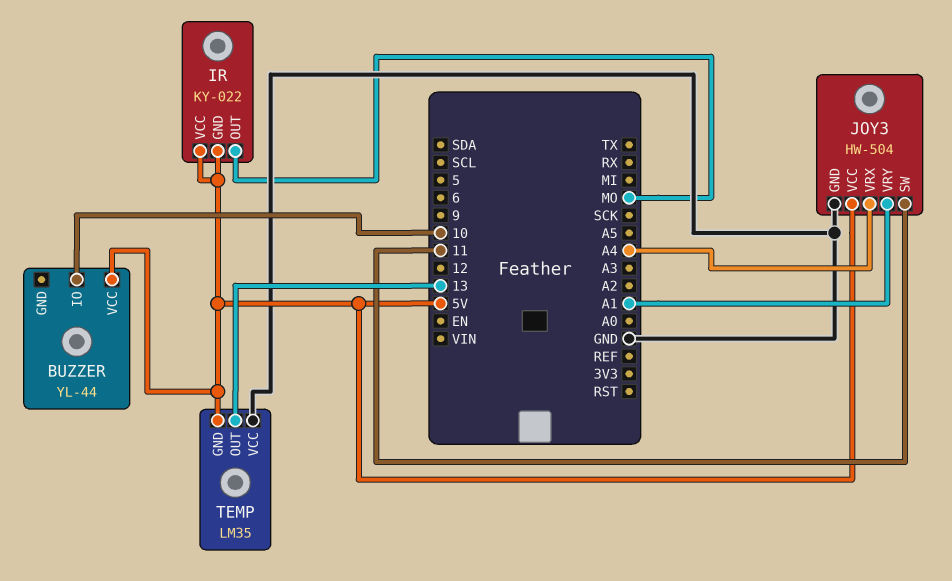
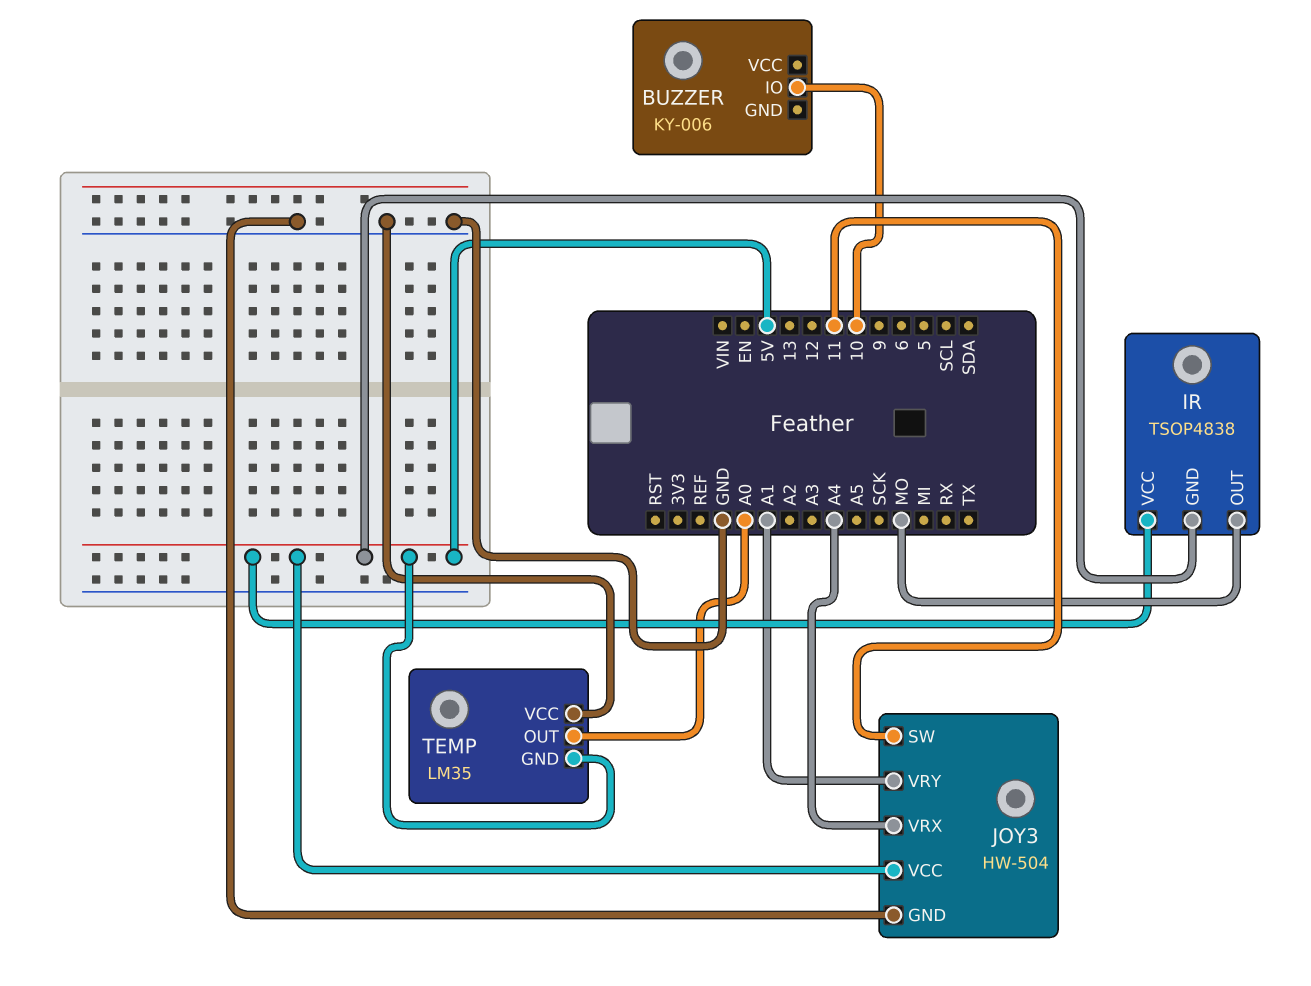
BUZZER: YL-44 -> KY-006
BUZZER pin VCC: 5V -> none
IR: KY-022 -> TSOP4838
TEMP pin OUT: 13 -> A0

